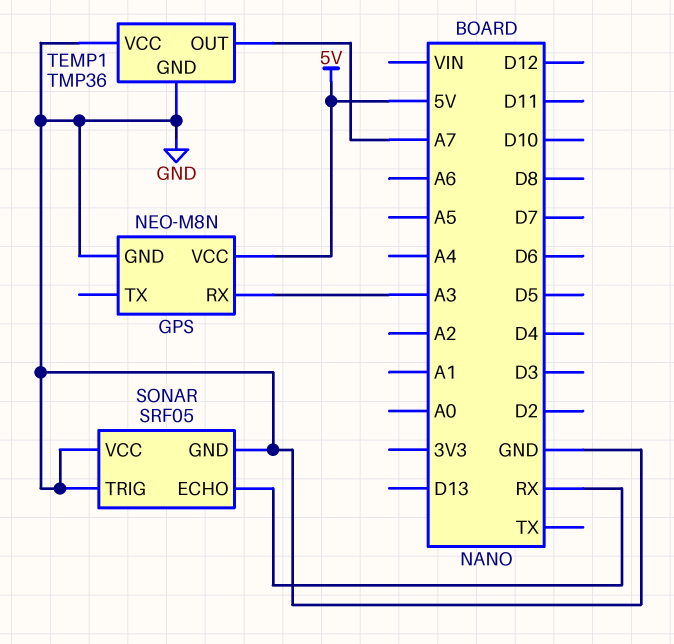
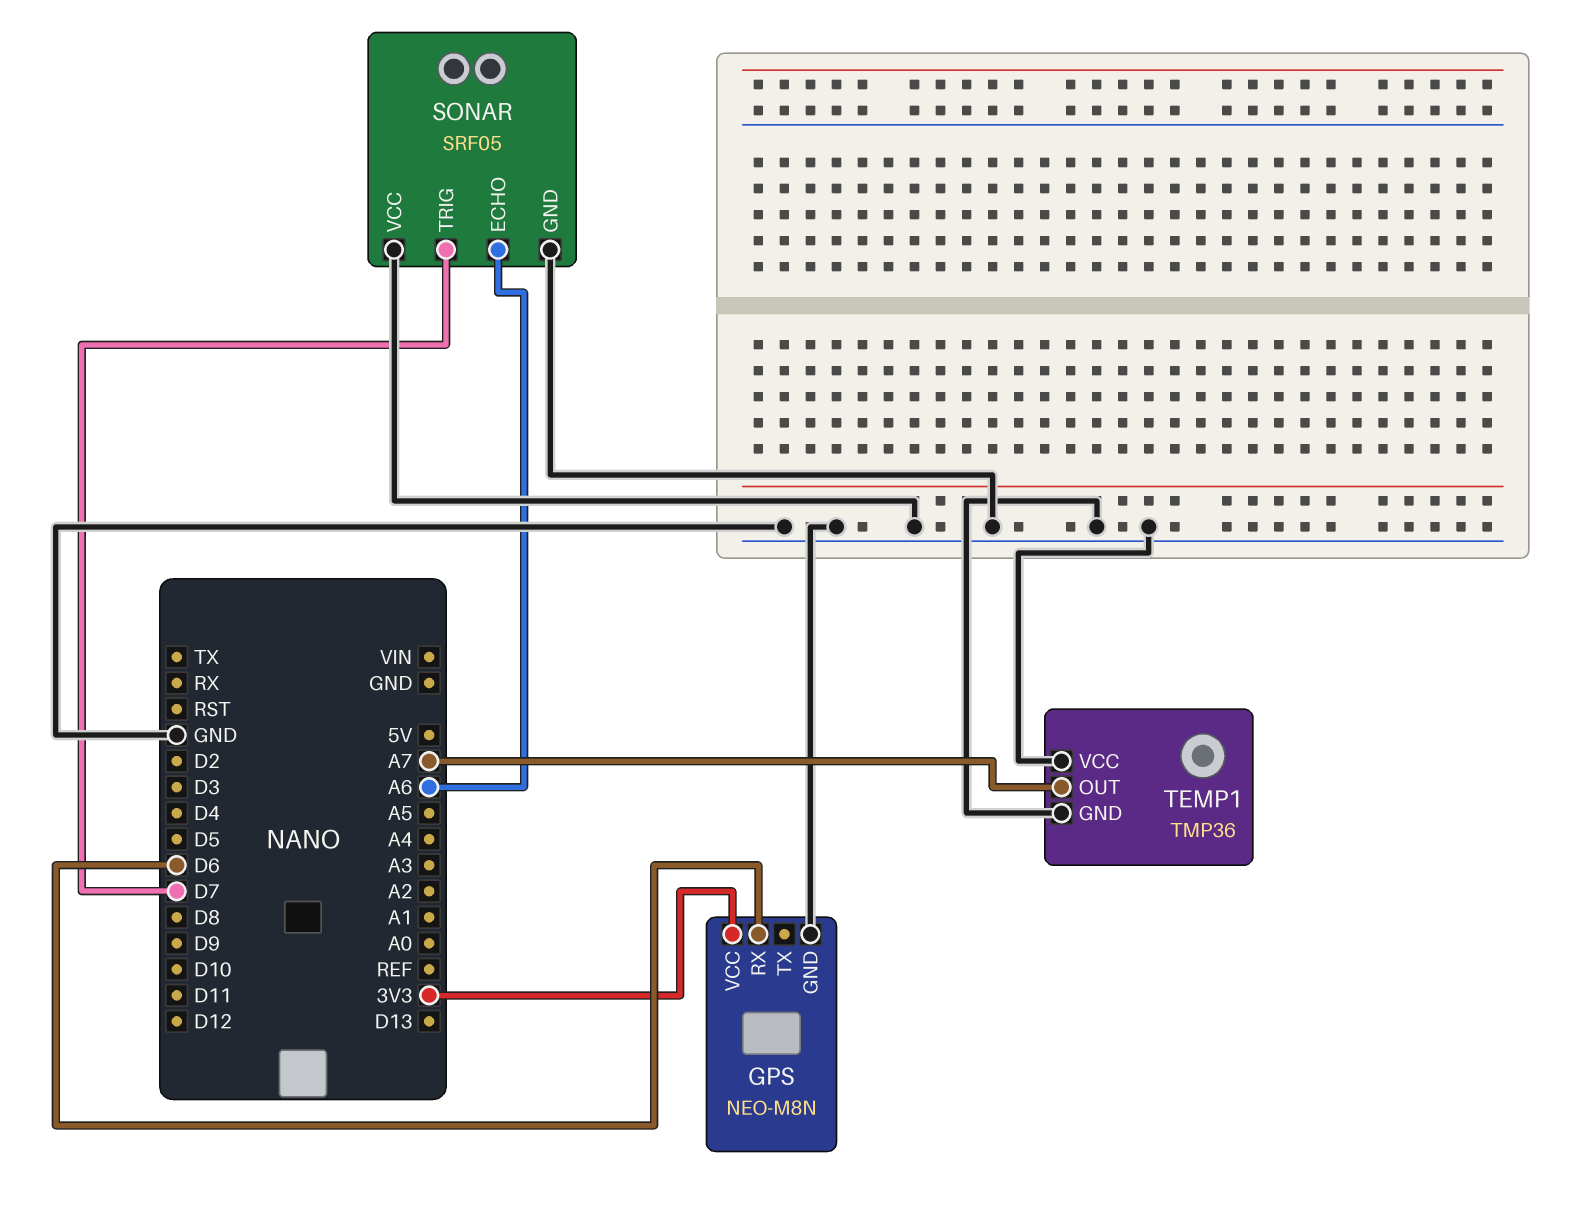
GPS pin RX: A3 -> D6
GPS pin VCC: 5V -> 3V3
SONAR pin ECHO: RX -> A6
SONAR pin TRIG: GND -> D7

